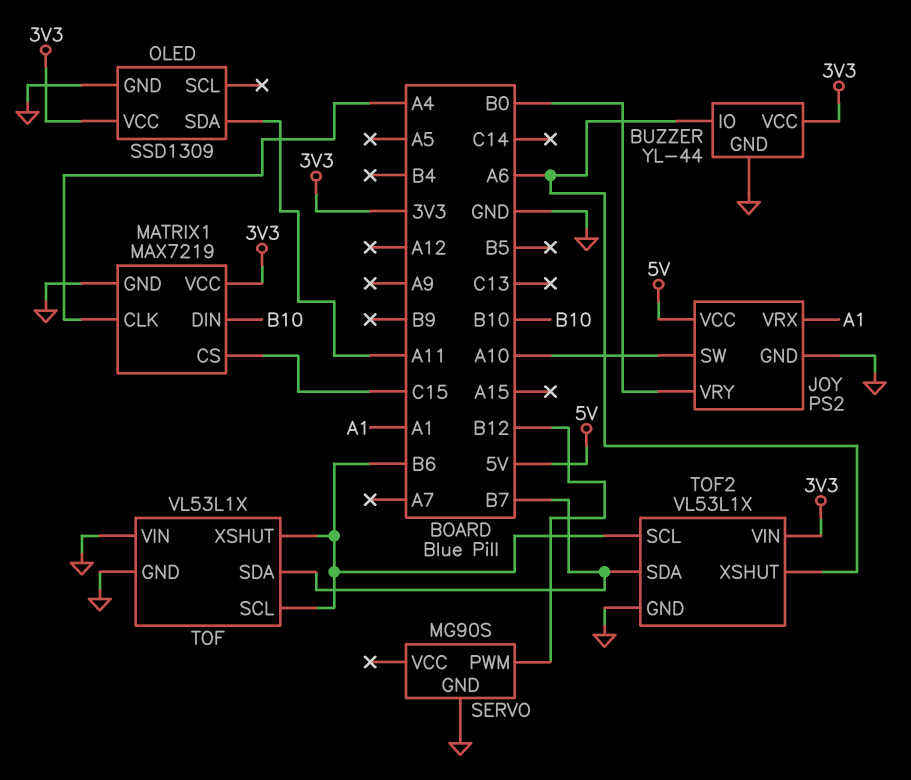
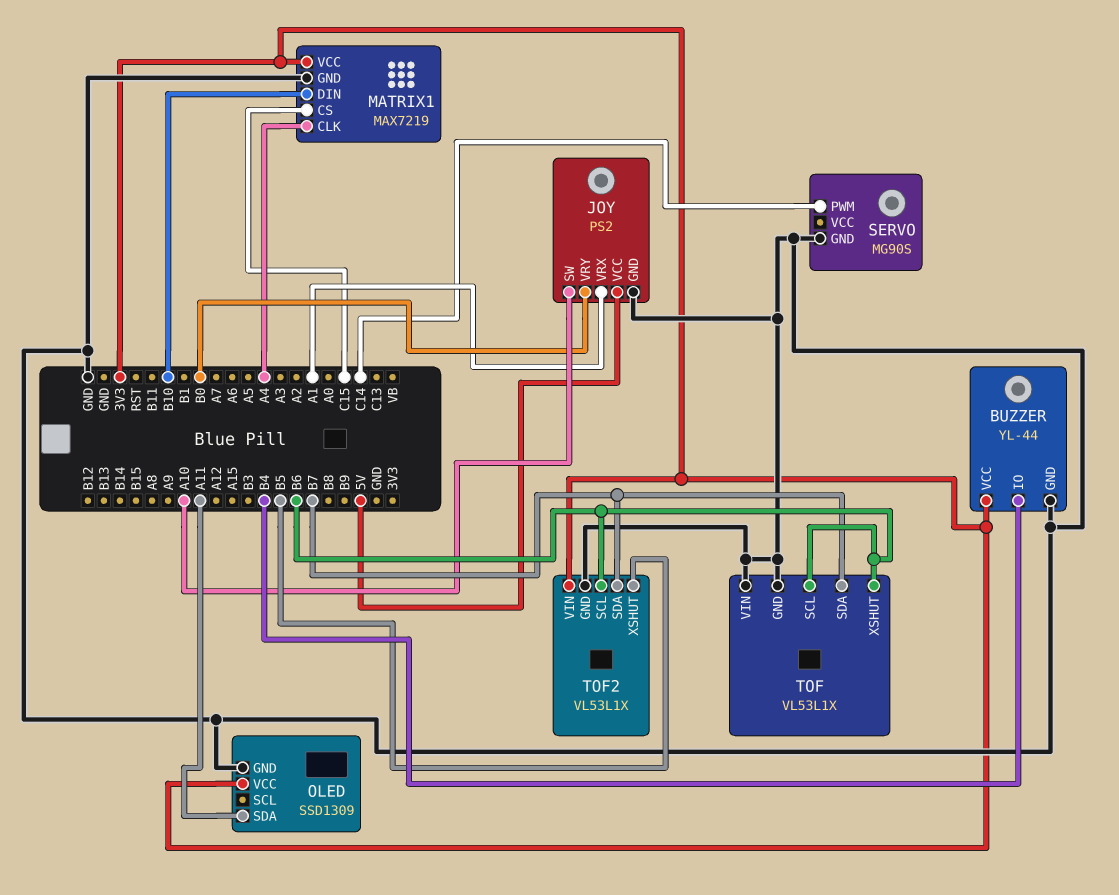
BUZZER pin IO: A6 -> B4
SERVO pin PWM: B12 -> C14
TOF2 pin XSHUT: A6 -> B5

